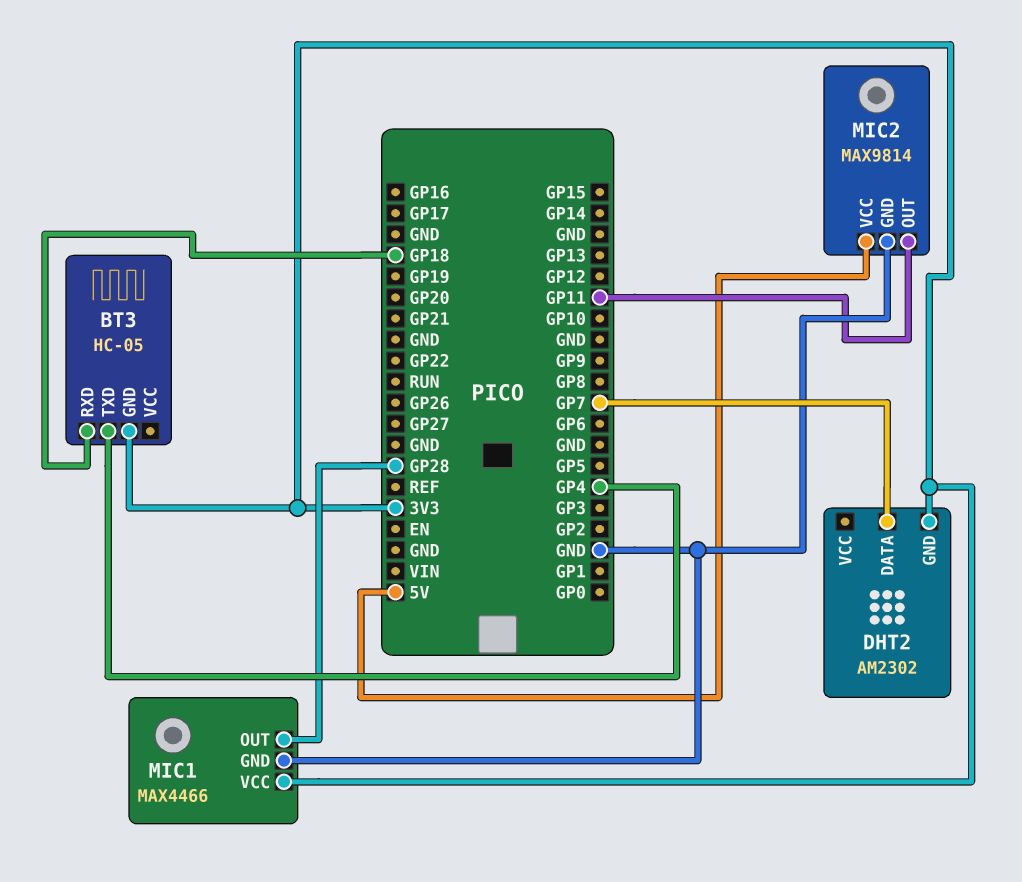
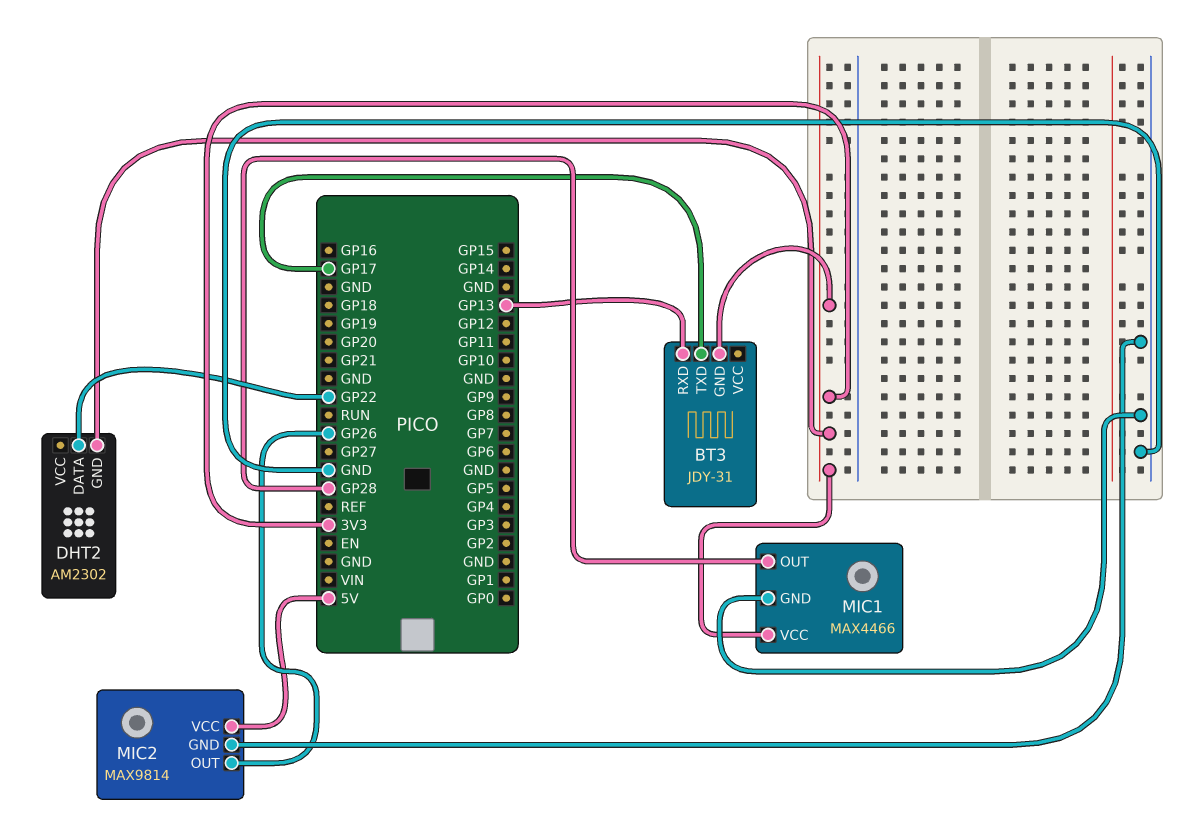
BT3: HC-05 -> JDY-31
BT3 pin RXD: GP18 -> GP13
BT3 pin TXD: GP4 -> GP17
DHT2 pin DATA: GP7 -> GP22
MIC2 pin OUT: GP11 -> GP26

